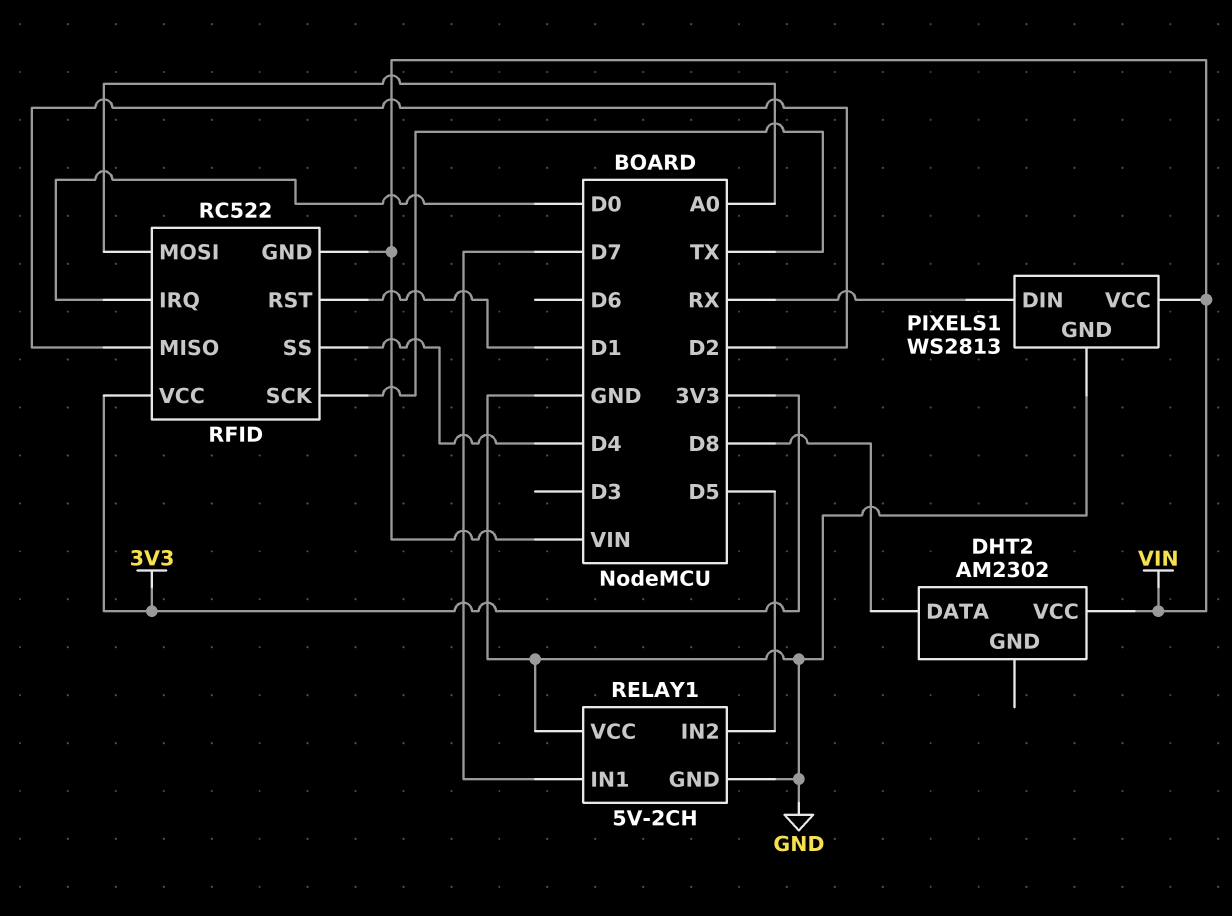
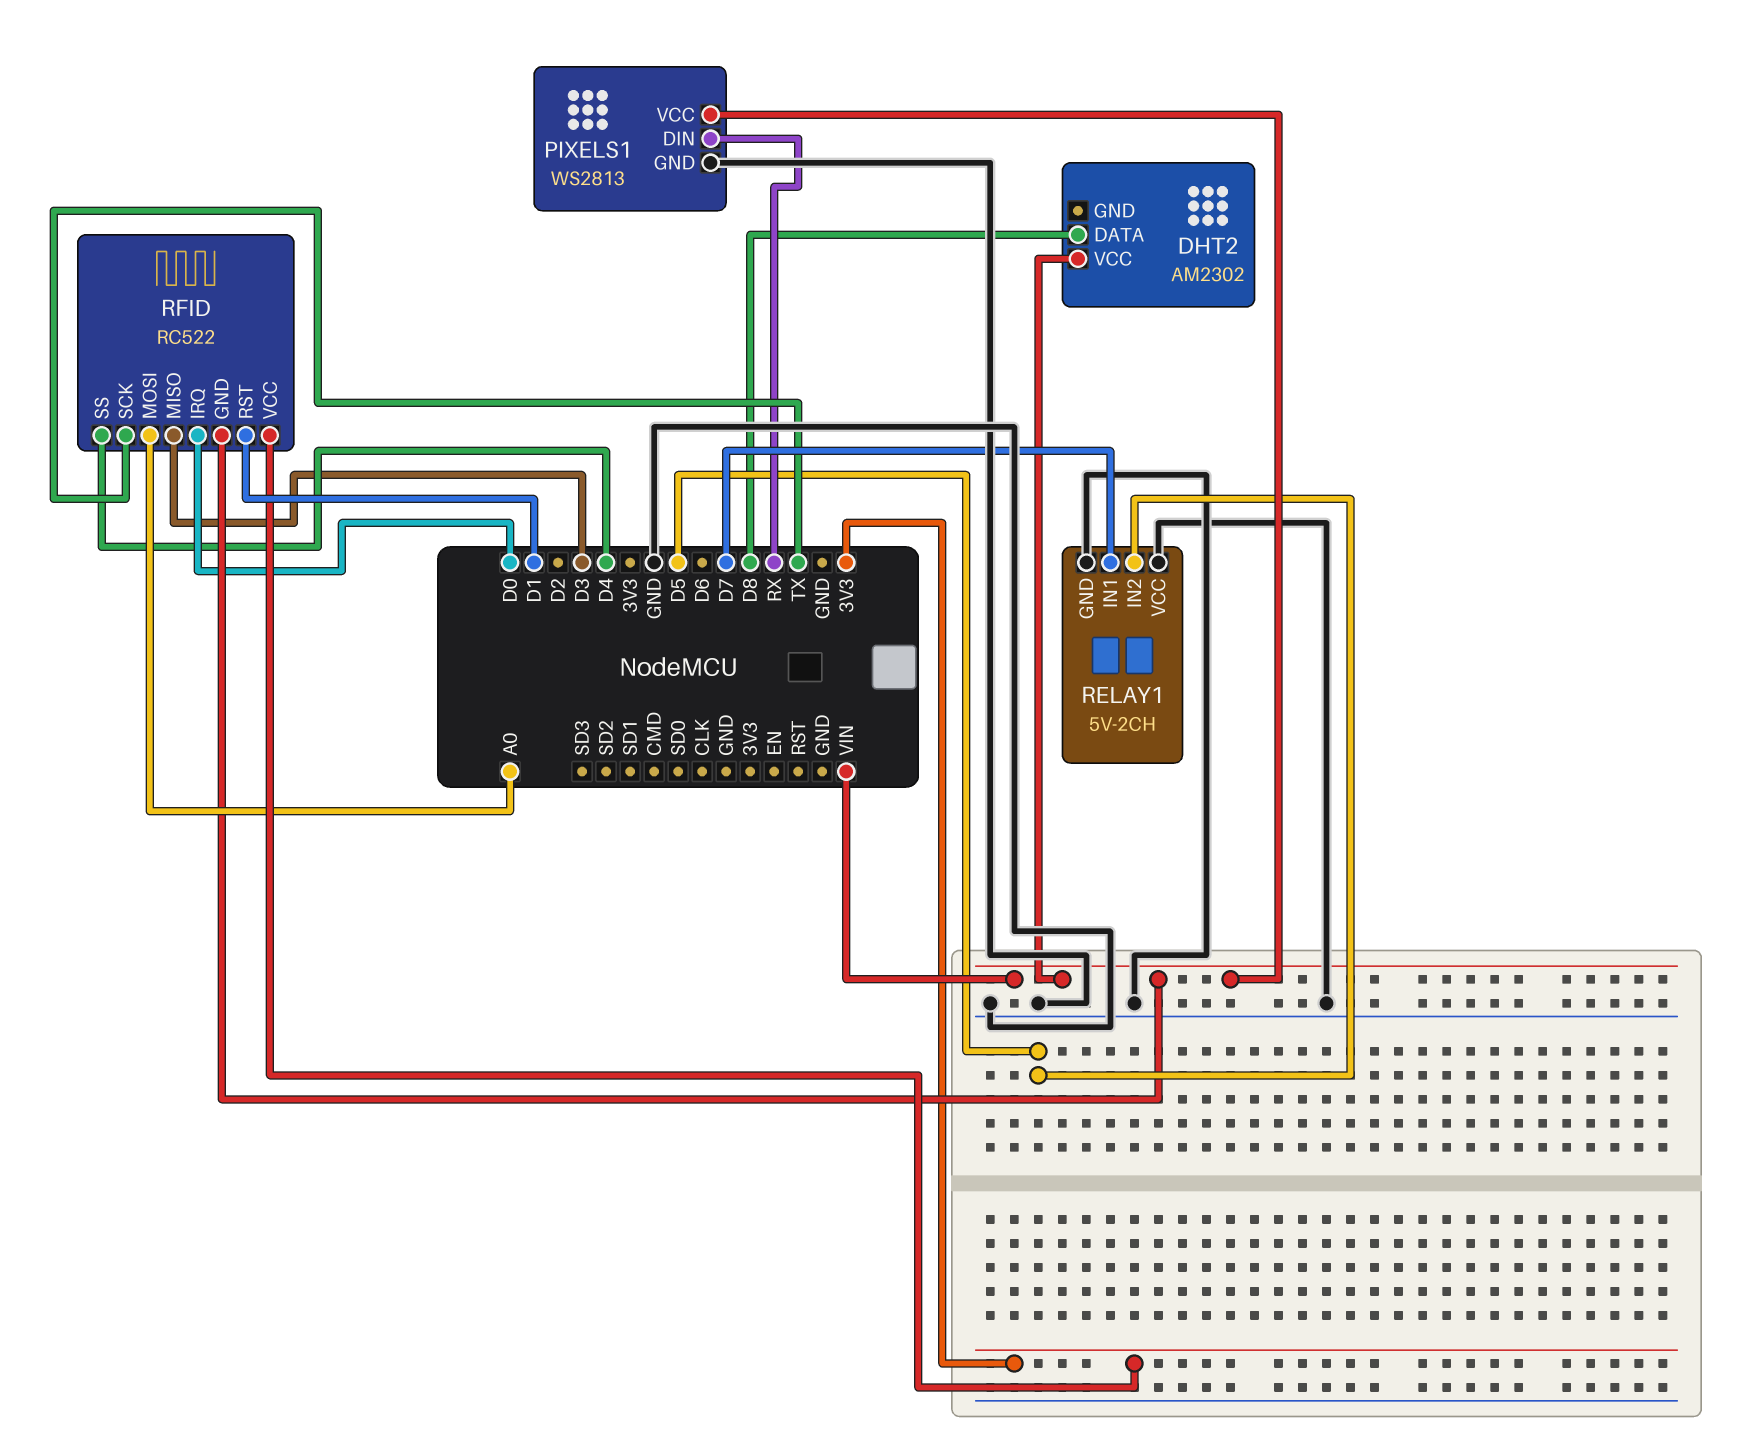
RFID pin MISO: D2 -> D3

